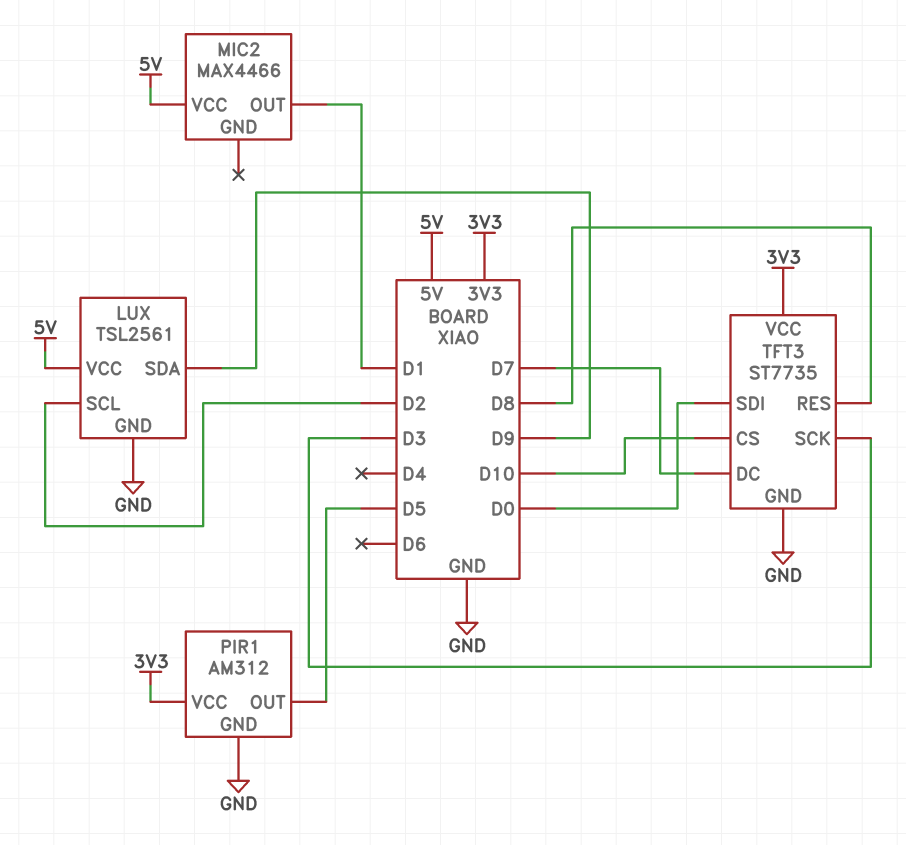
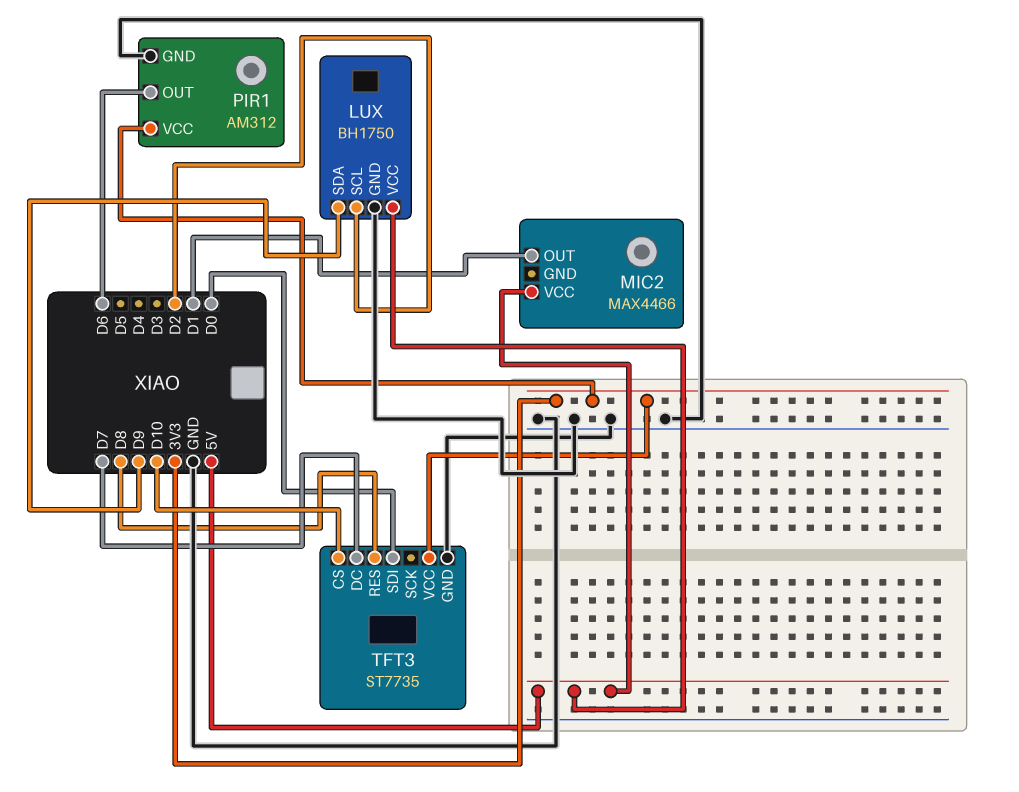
LUX: TSL2561 -> BH1750
PIR1 pin OUT: D5 -> D6
TFT3 pin SCK: D3 -> none

